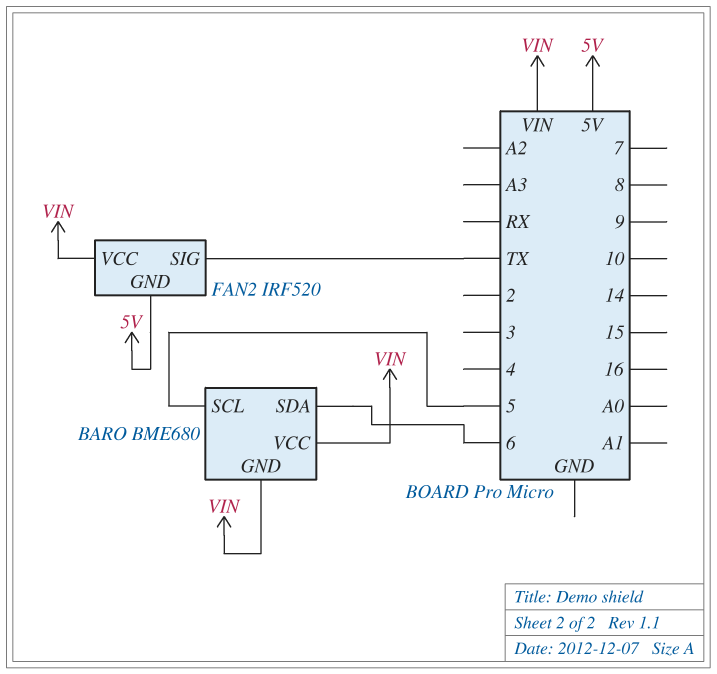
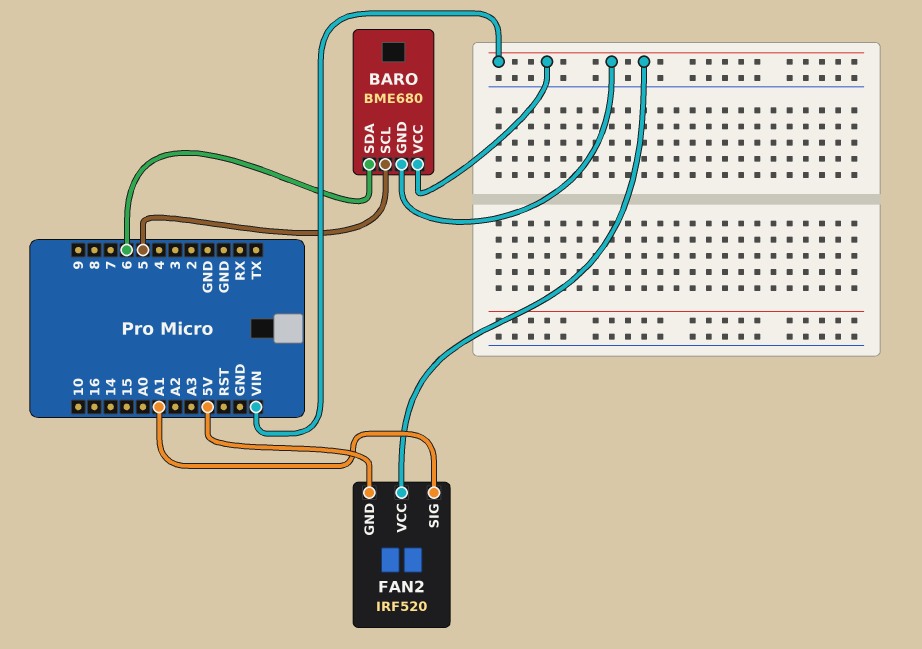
FAN2 pin SIG: TX -> A1

